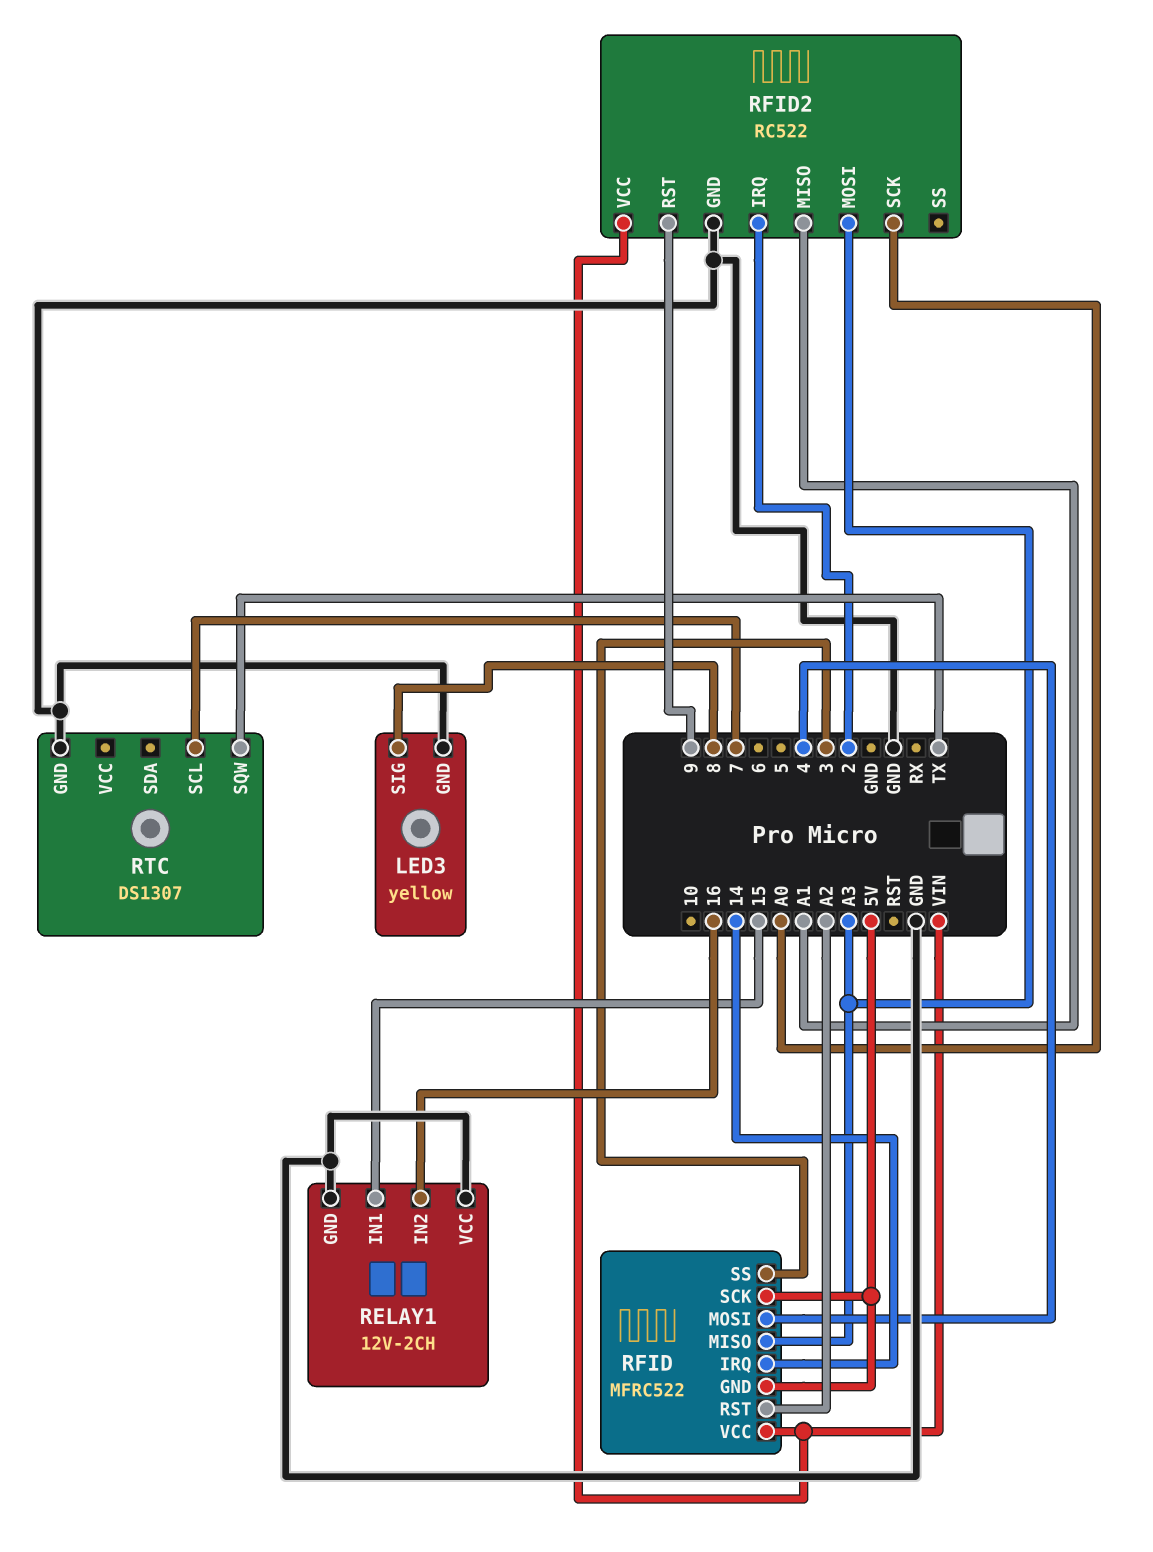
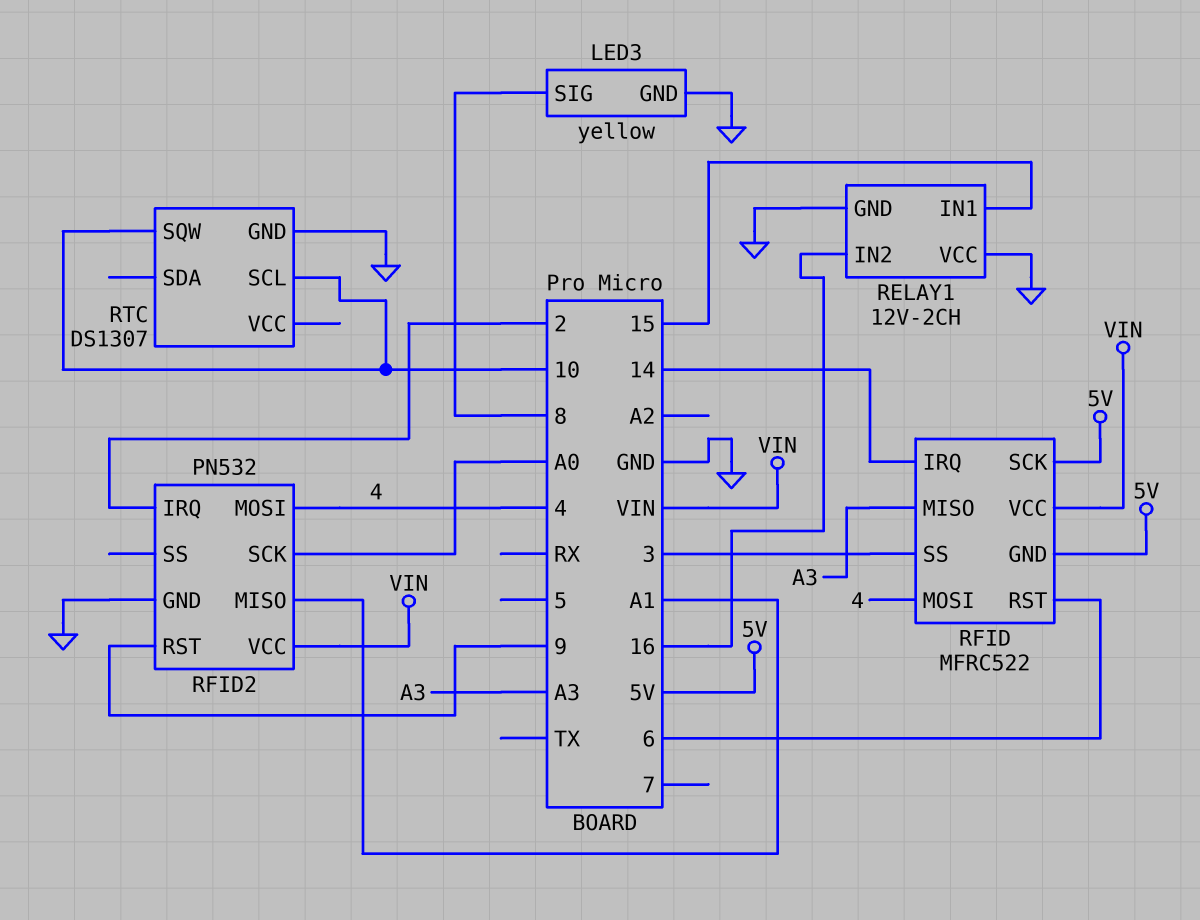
RFID pin RST: A2 -> 6
RFID2: RC522 -> PN532
RFID2 pin MOSI: A3 -> 4
RTC pin SCL: 7 -> 10
RTC pin SQW: TX -> 10

